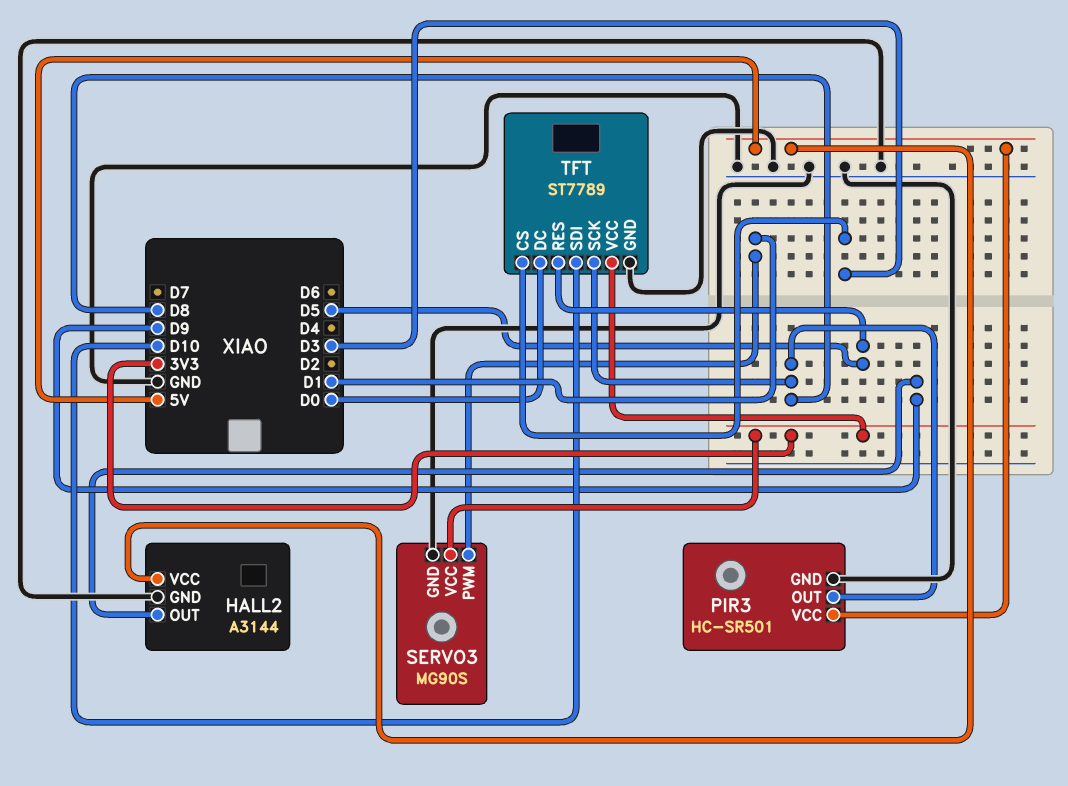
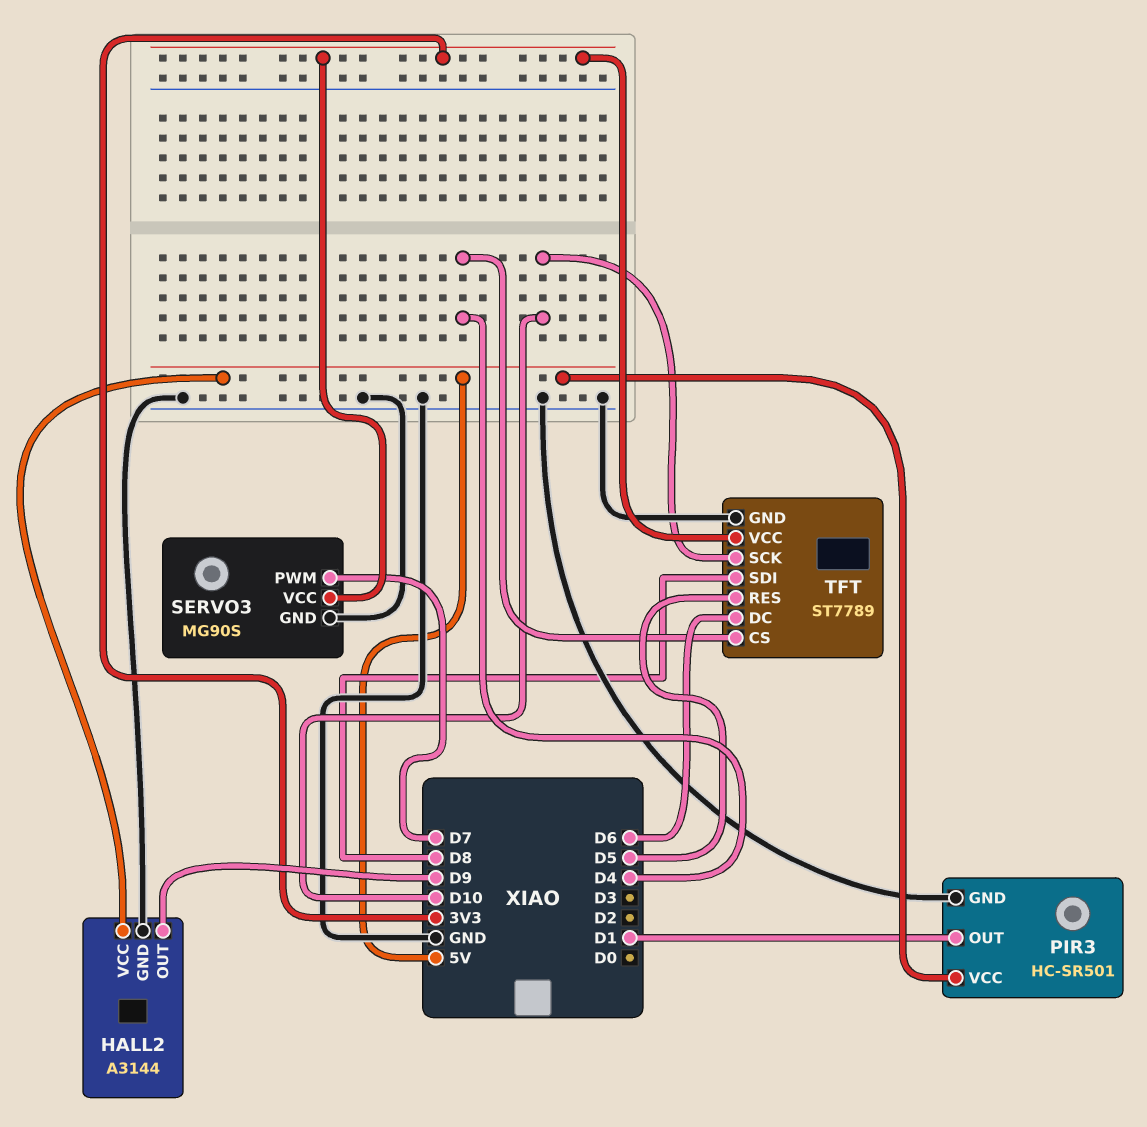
PIR3 pin OUT: D8 -> D1
SERVO3 pin PWM: D1 -> D7
TFT pin CS: D3 -> D4
TFT pin DC: D0 -> D6
TFT pin SCK: D8 -> D10
TFT pin SDI: D10 -> D8

